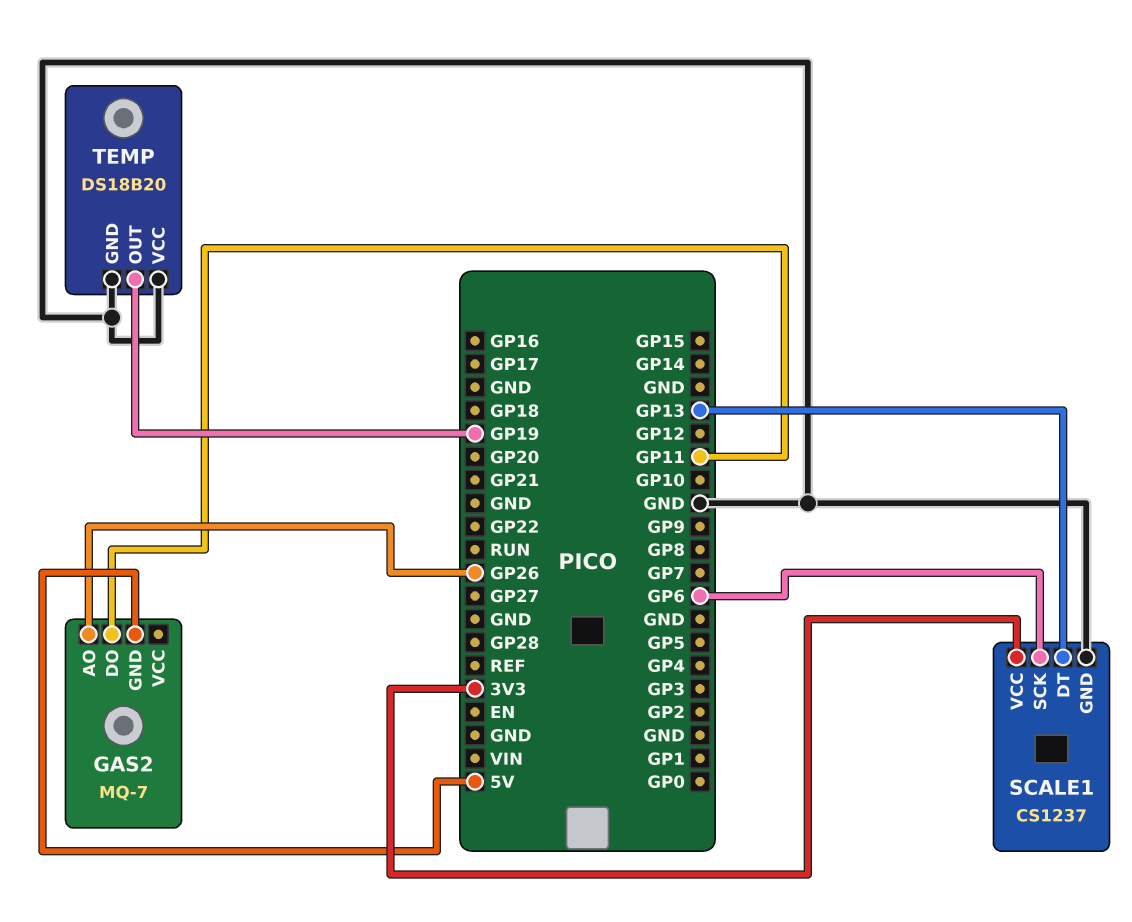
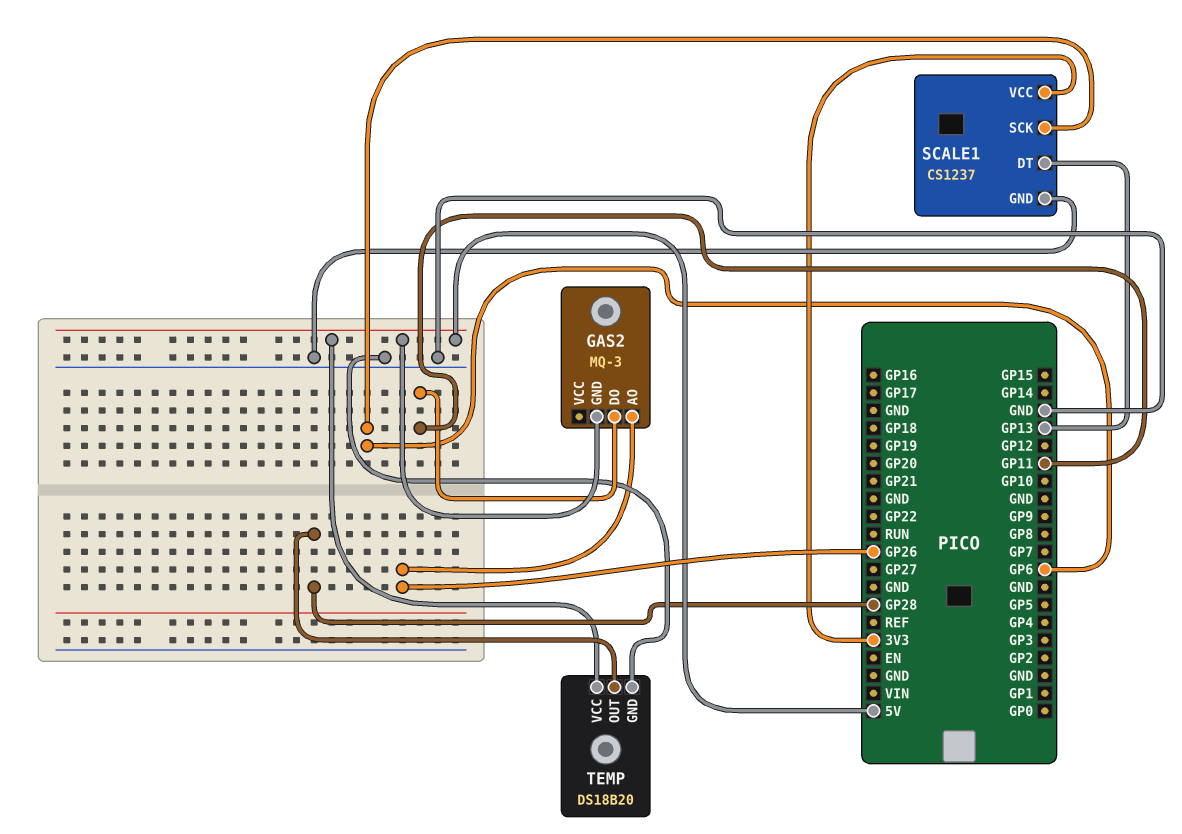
GAS2: MQ-7 -> MQ-3
TEMP pin OUT: GP19 -> GP28
TEMP pin VCC: GND -> 5V

